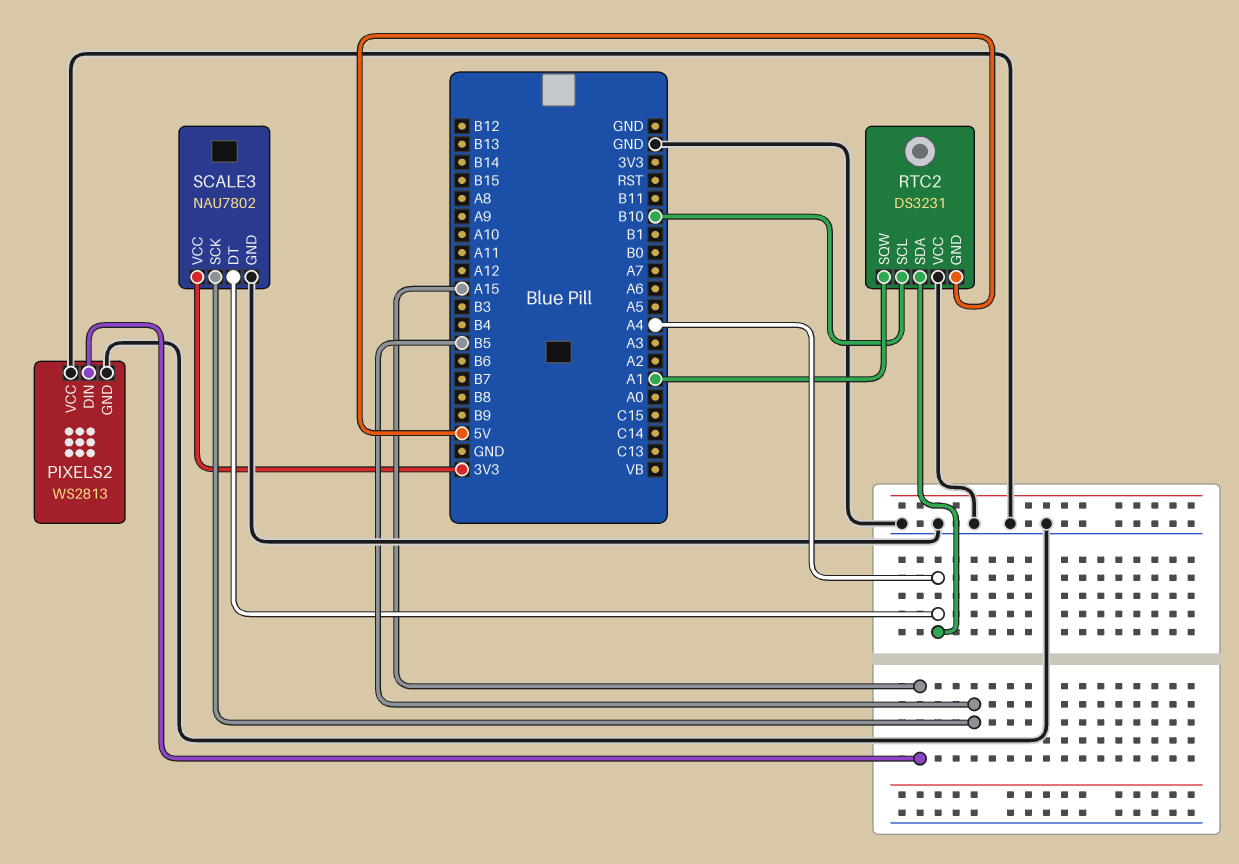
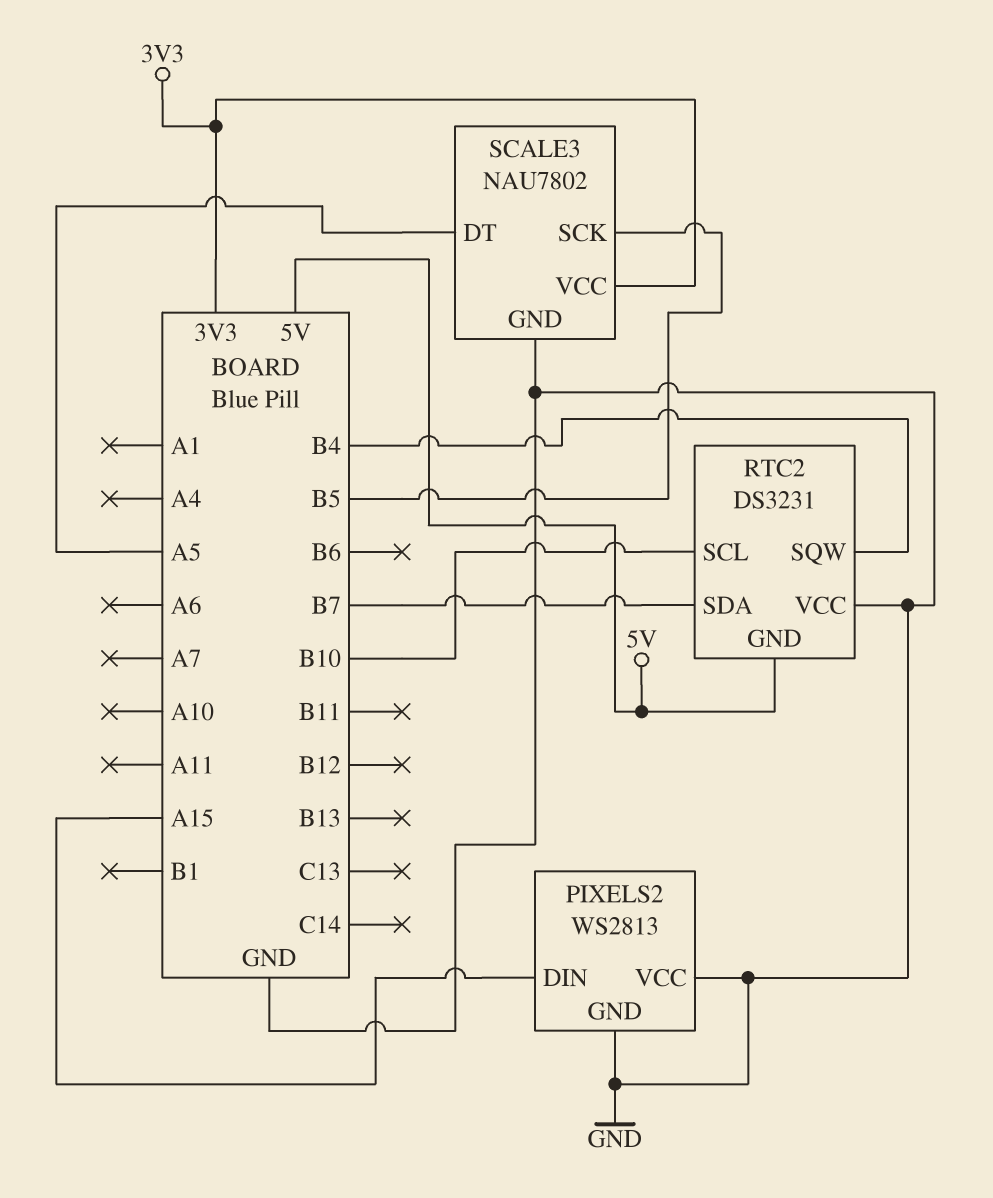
RTC2 pin SDA: A4 -> B7
RTC2 pin SQW: A1 -> B4
SCALE3 pin DT: A4 -> A5

